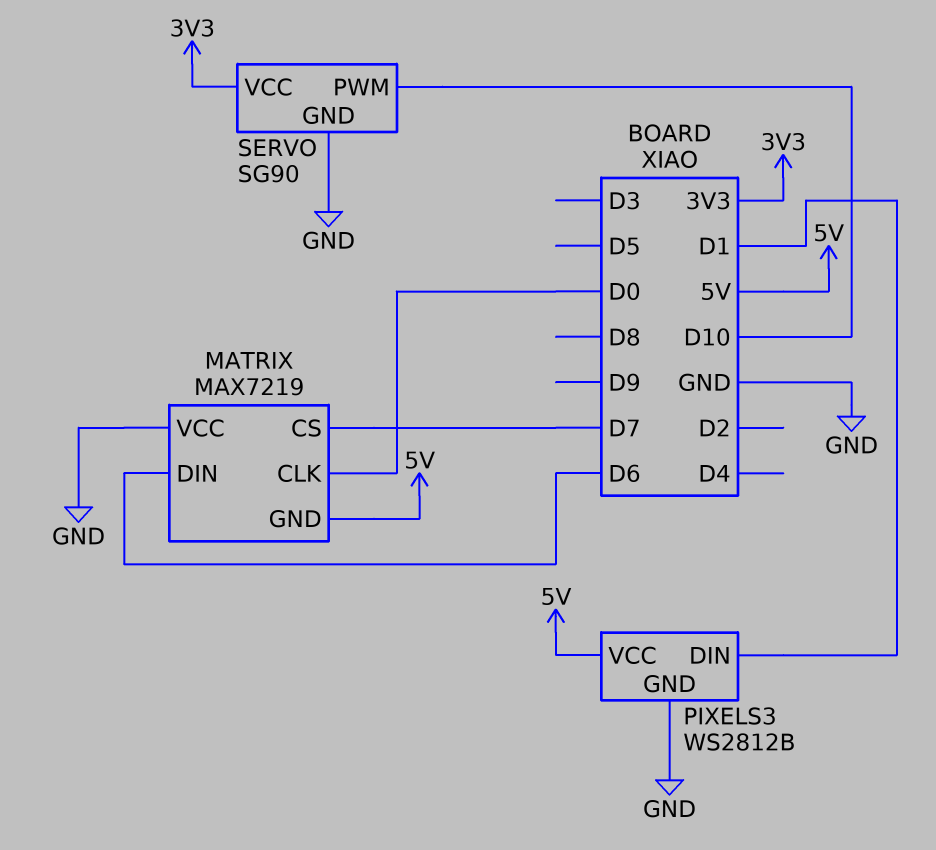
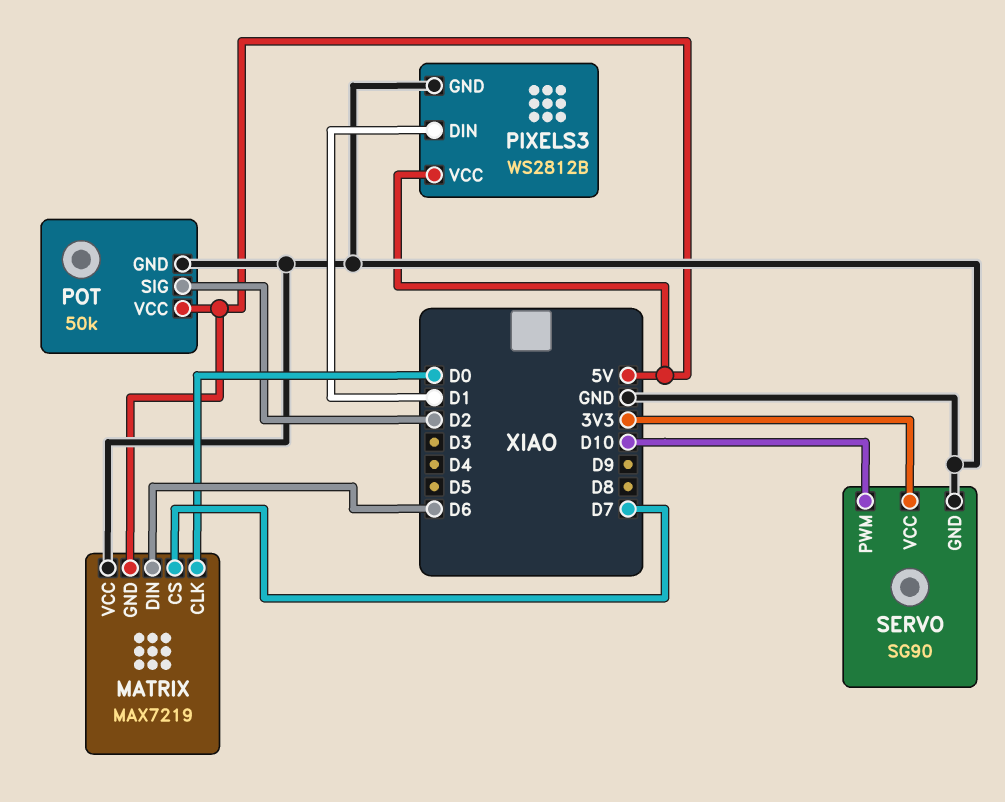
POT: none -> 50k
POT pin GND: none -> GND
POT pin SIG: none -> D2
POT pin VCC: none -> 5V

